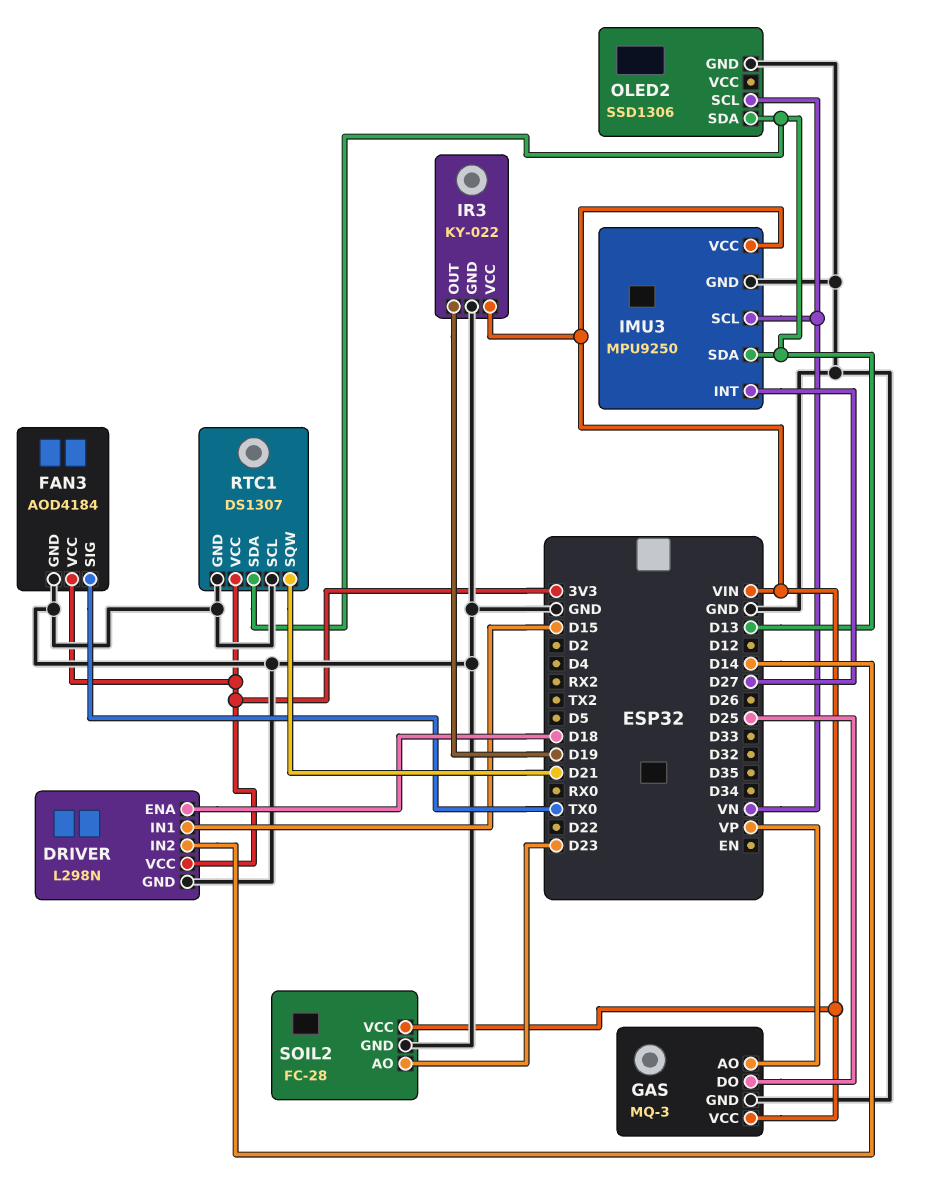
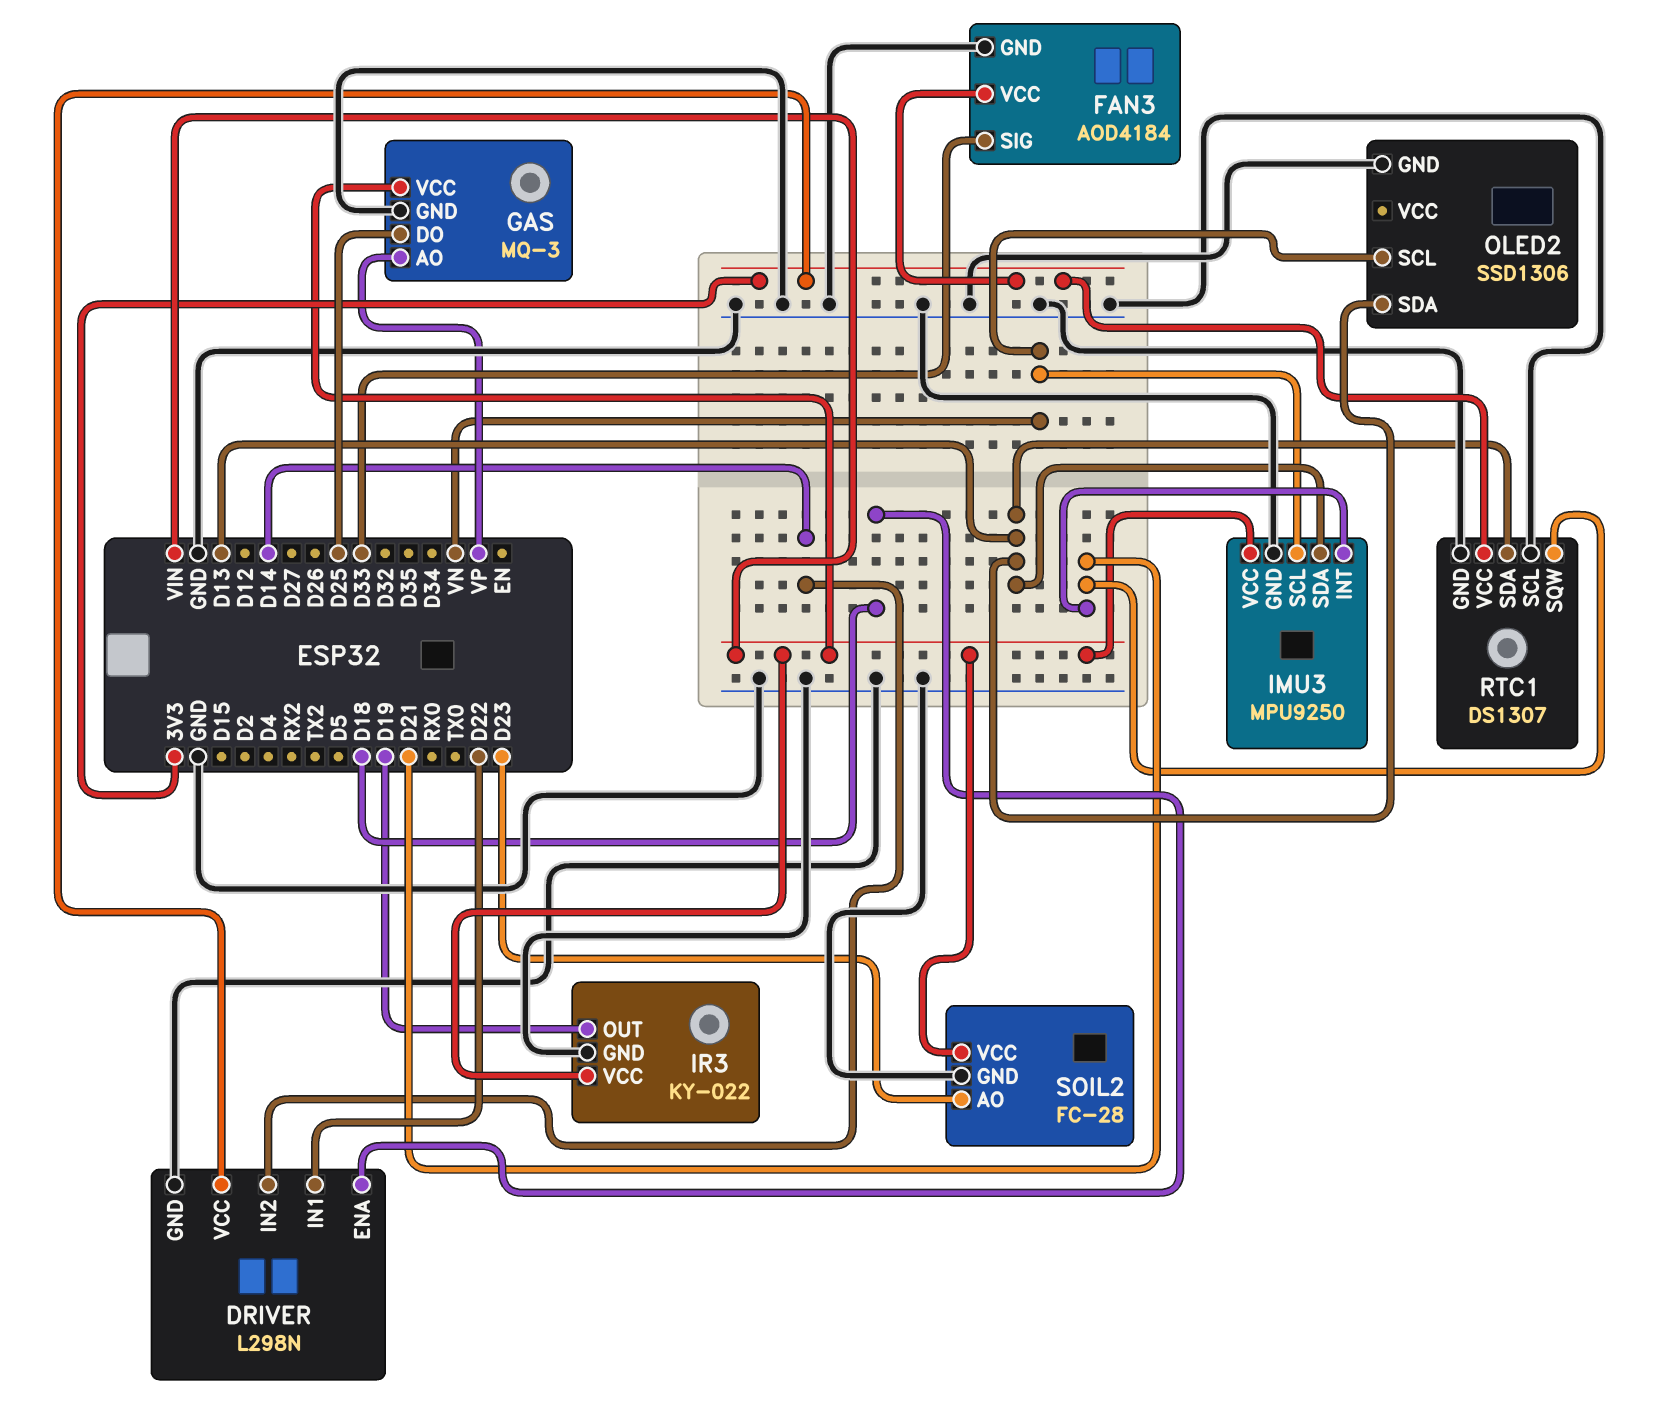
DRIVER pin IN1: D15 -> D22
FAN3 pin SIG: TX0 -> D33
IMU3 pin INT: D27 -> D21

